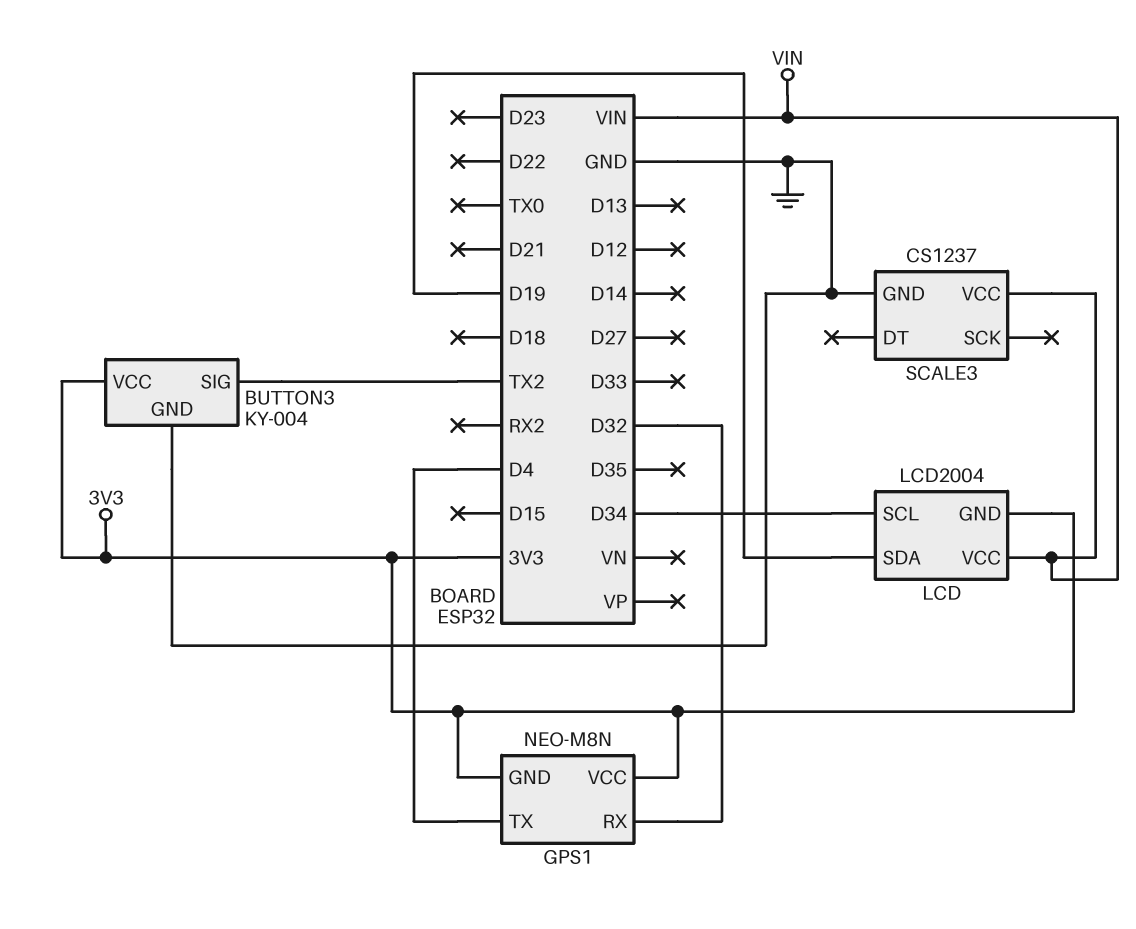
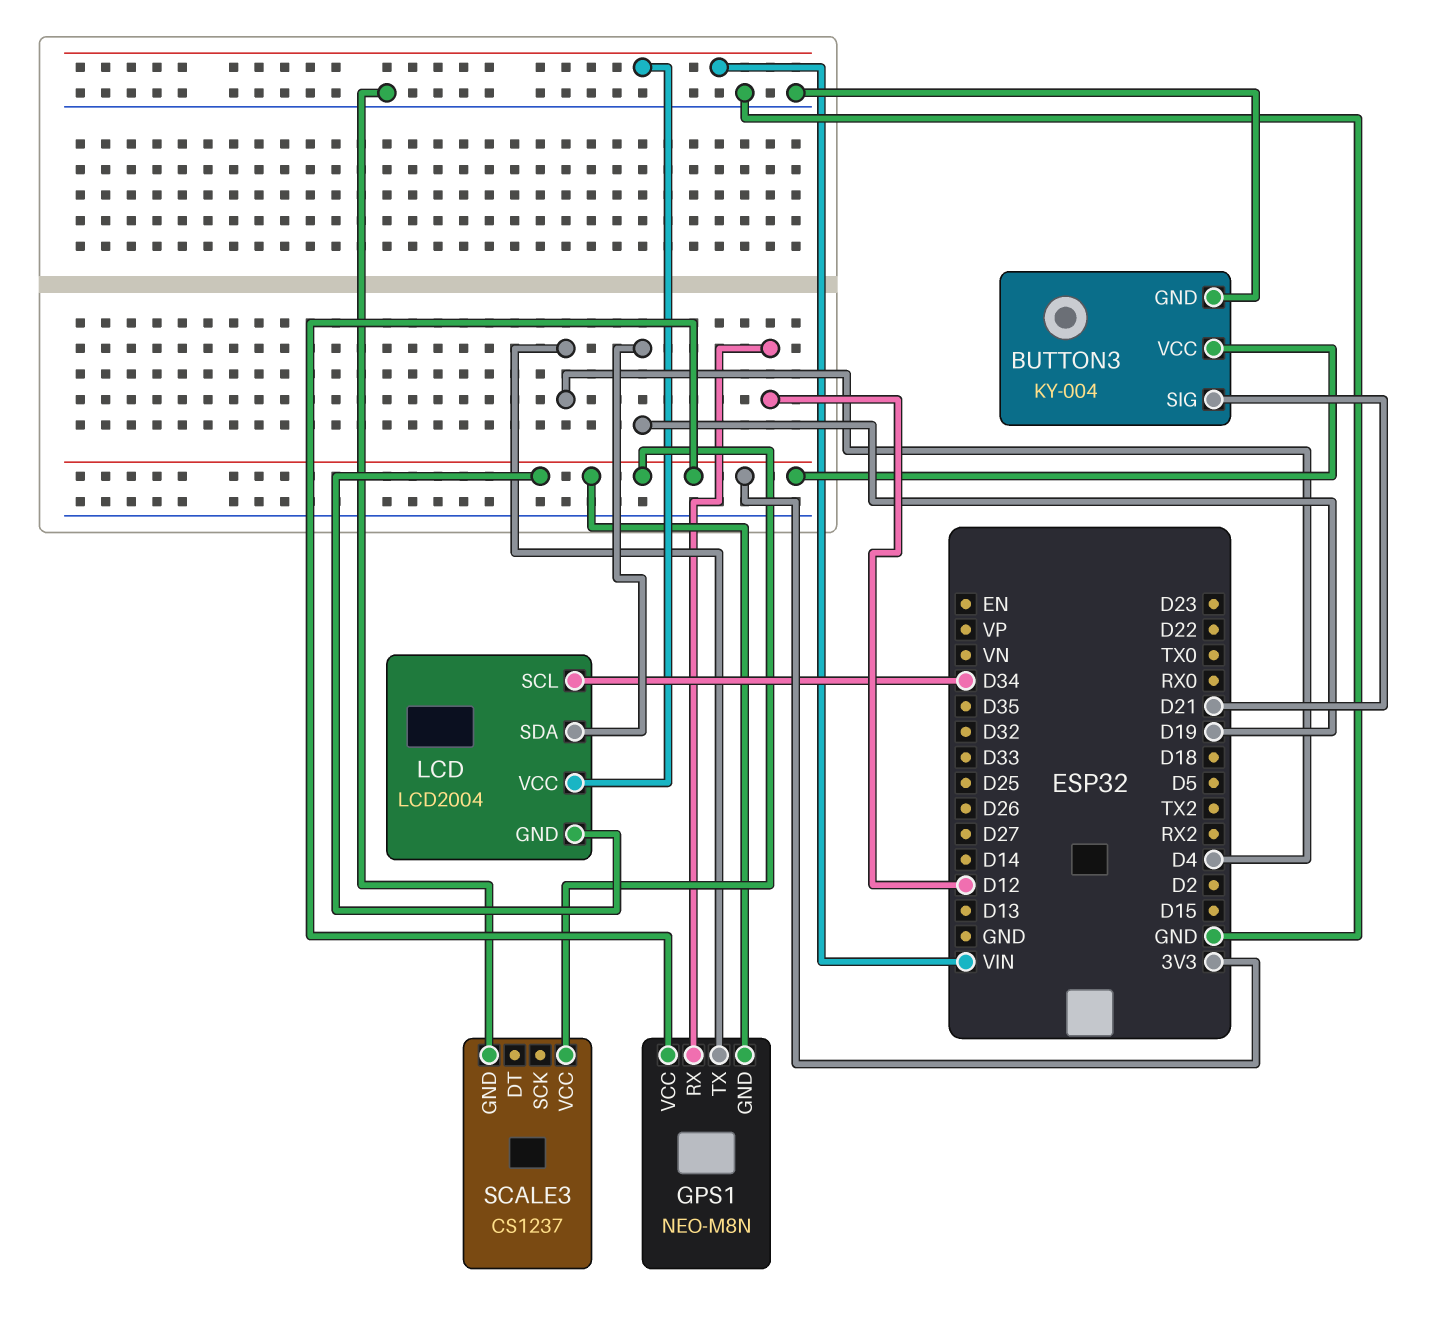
BUTTON3 pin SIG: TX2 -> D21
GPS1 pin RX: D32 -> D12
SCALE3 pin VCC: VIN -> 3V3

